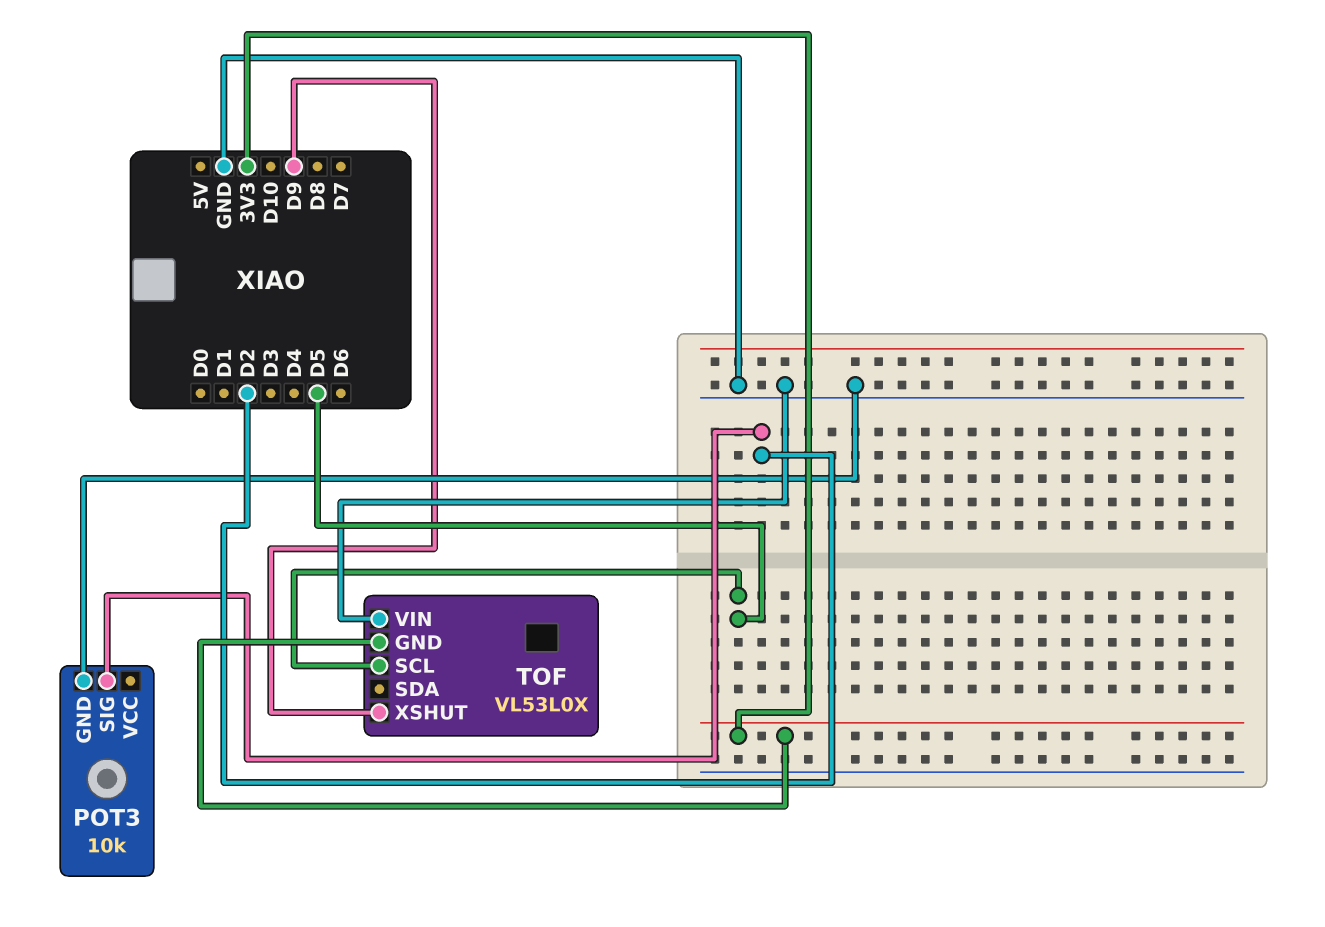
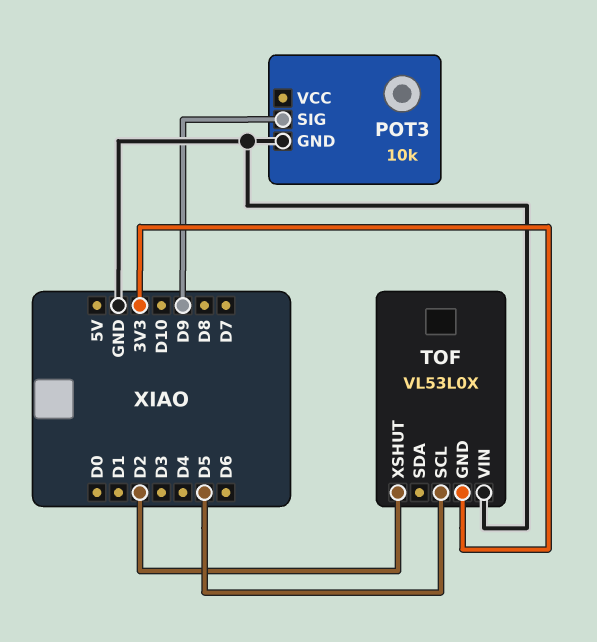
POT3 pin SIG: D2 -> D9
TOF pin XSHUT: D9 -> D2

